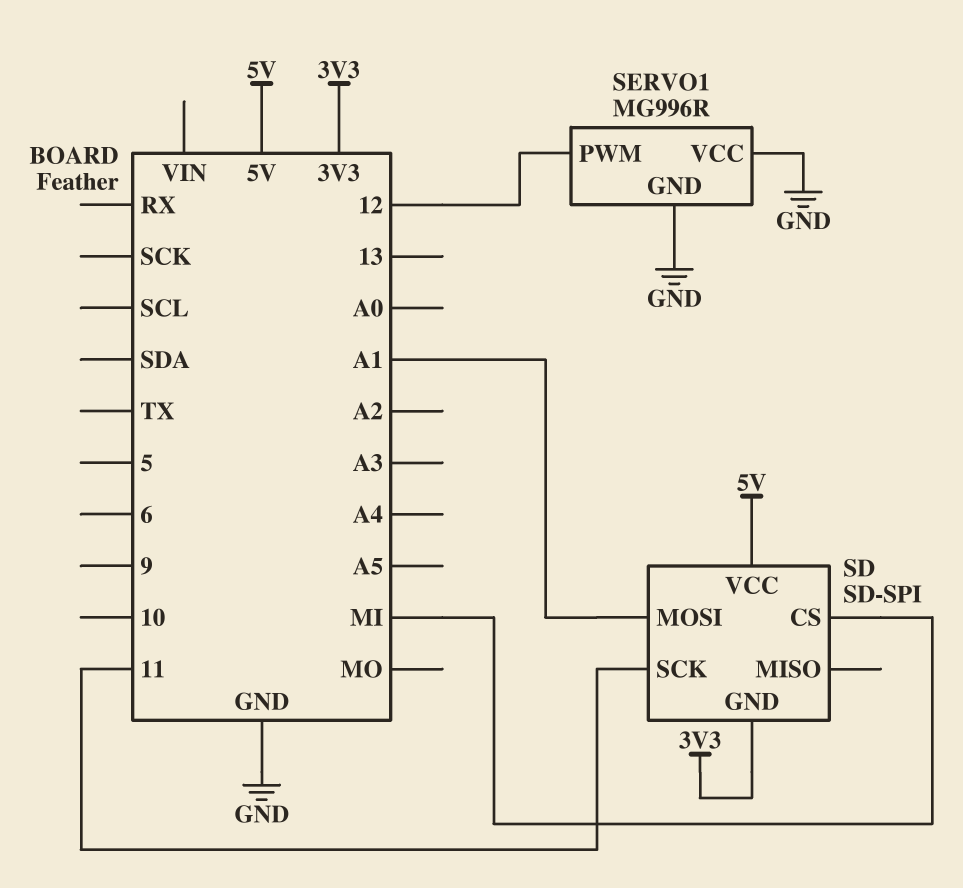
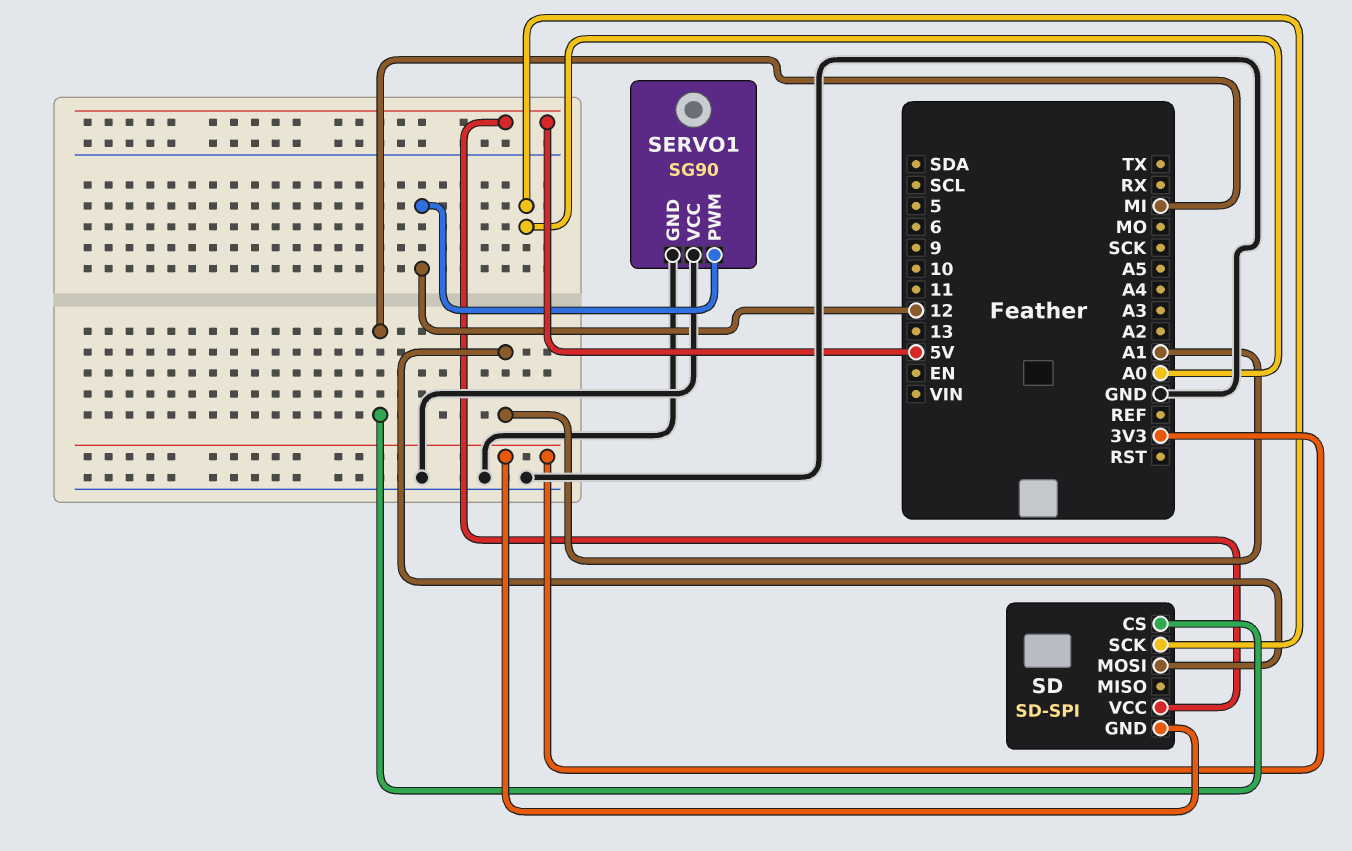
SD pin SCK: 11 -> A0
SERVO1: MG996R -> SG90

